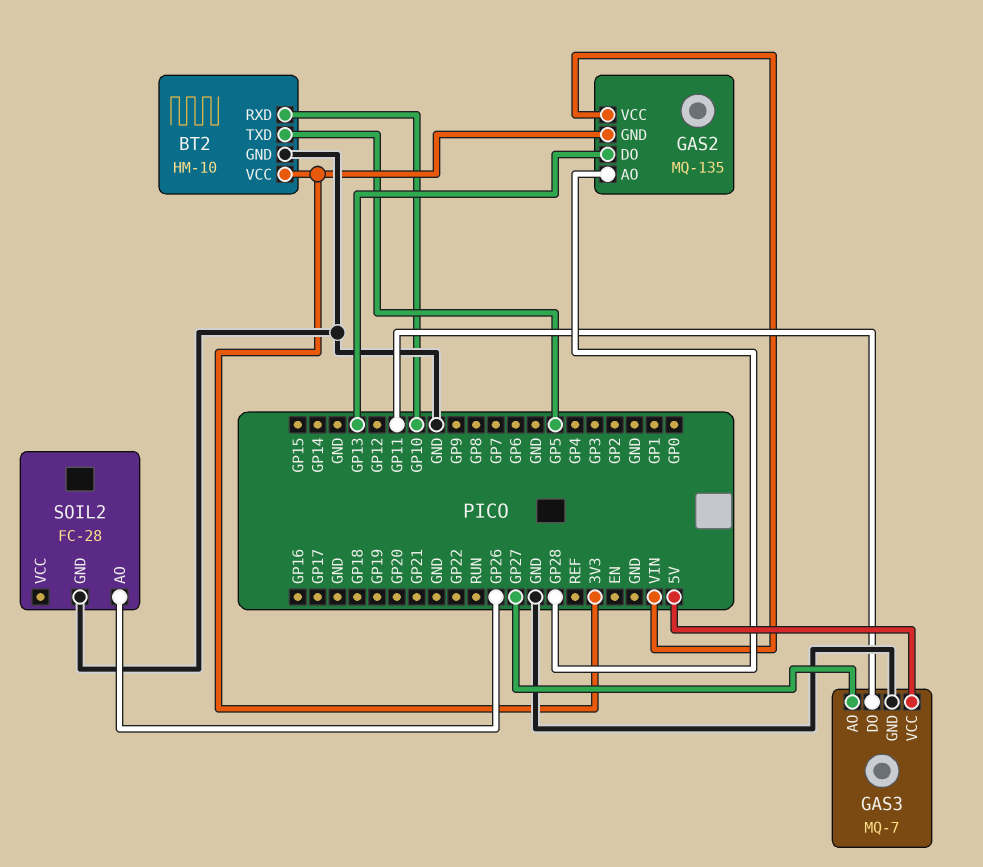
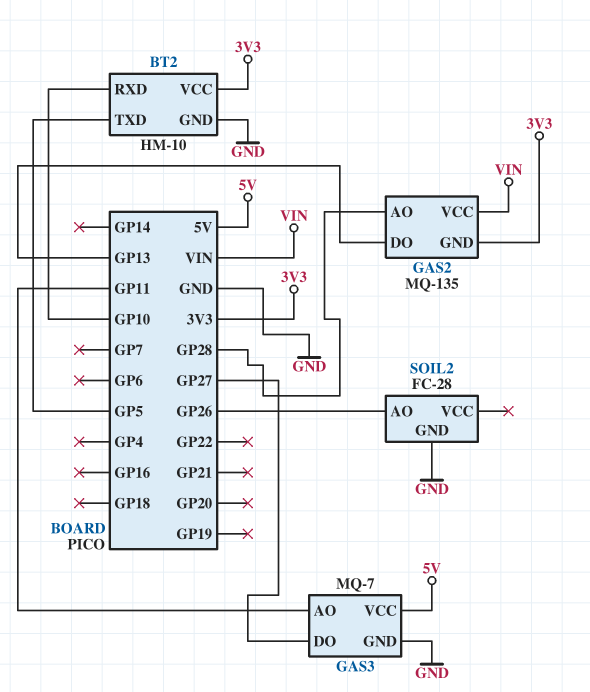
GAS3 pin AO: GP27 -> GP11
GAS3 pin DO: GP11 -> GP27

